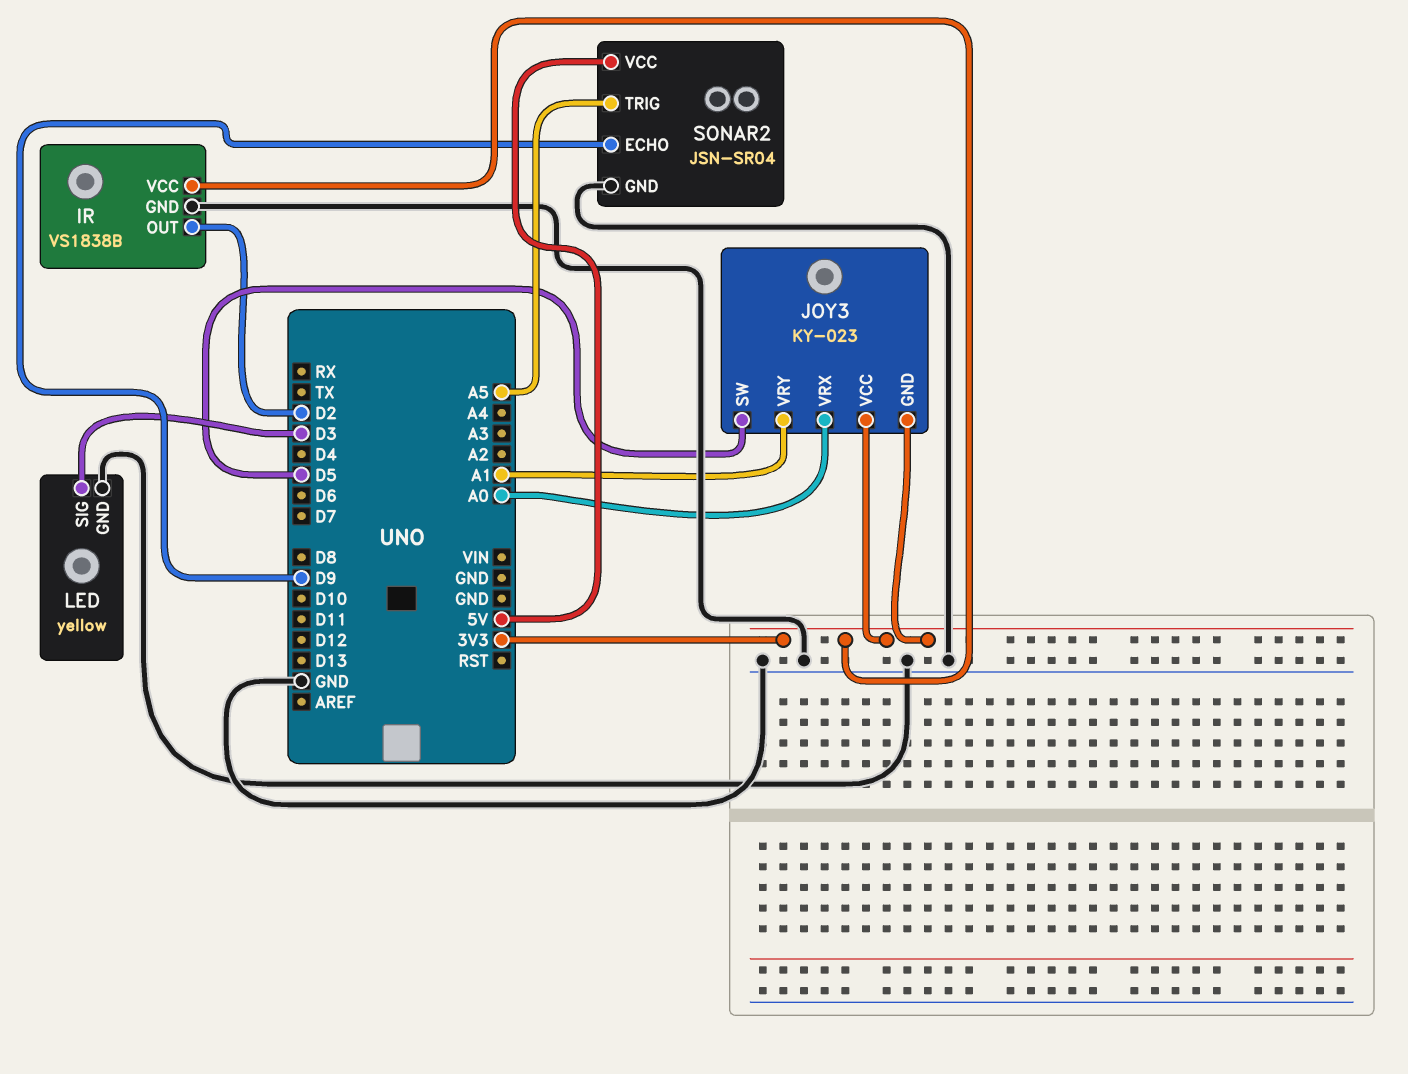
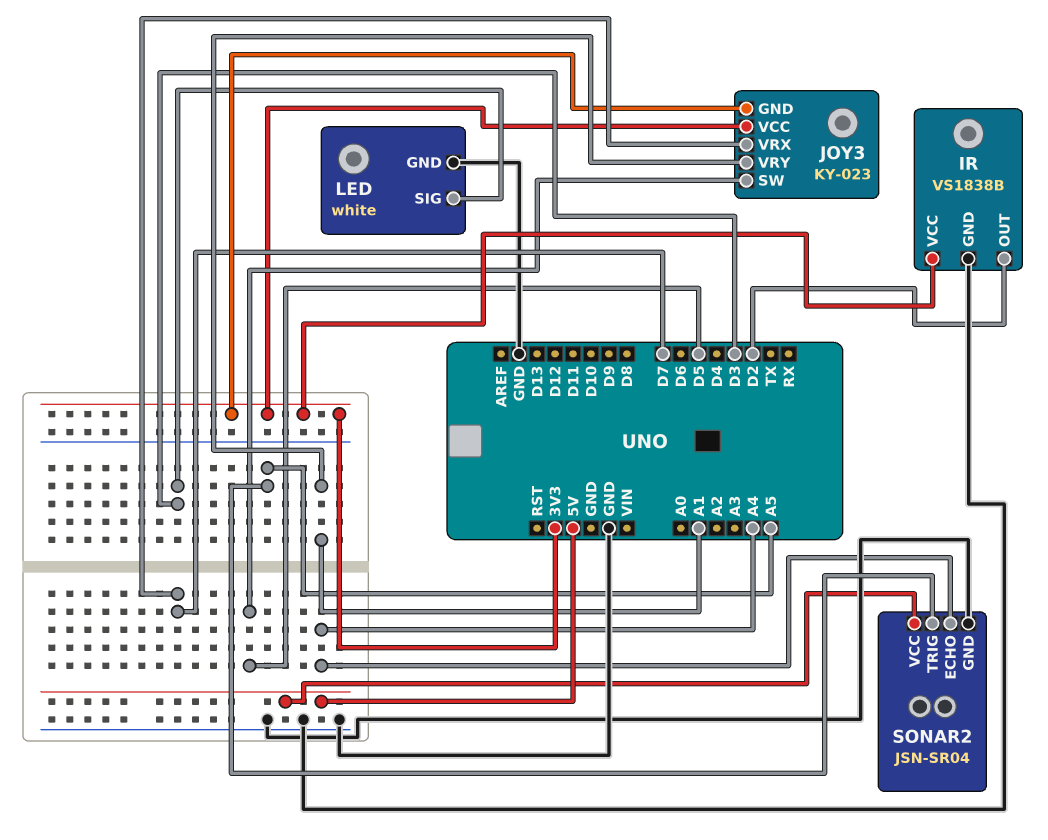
JOY3 pin VRX: A0 -> D7
LED: yellow -> white
SONAR2 pin ECHO: D9 -> A4

